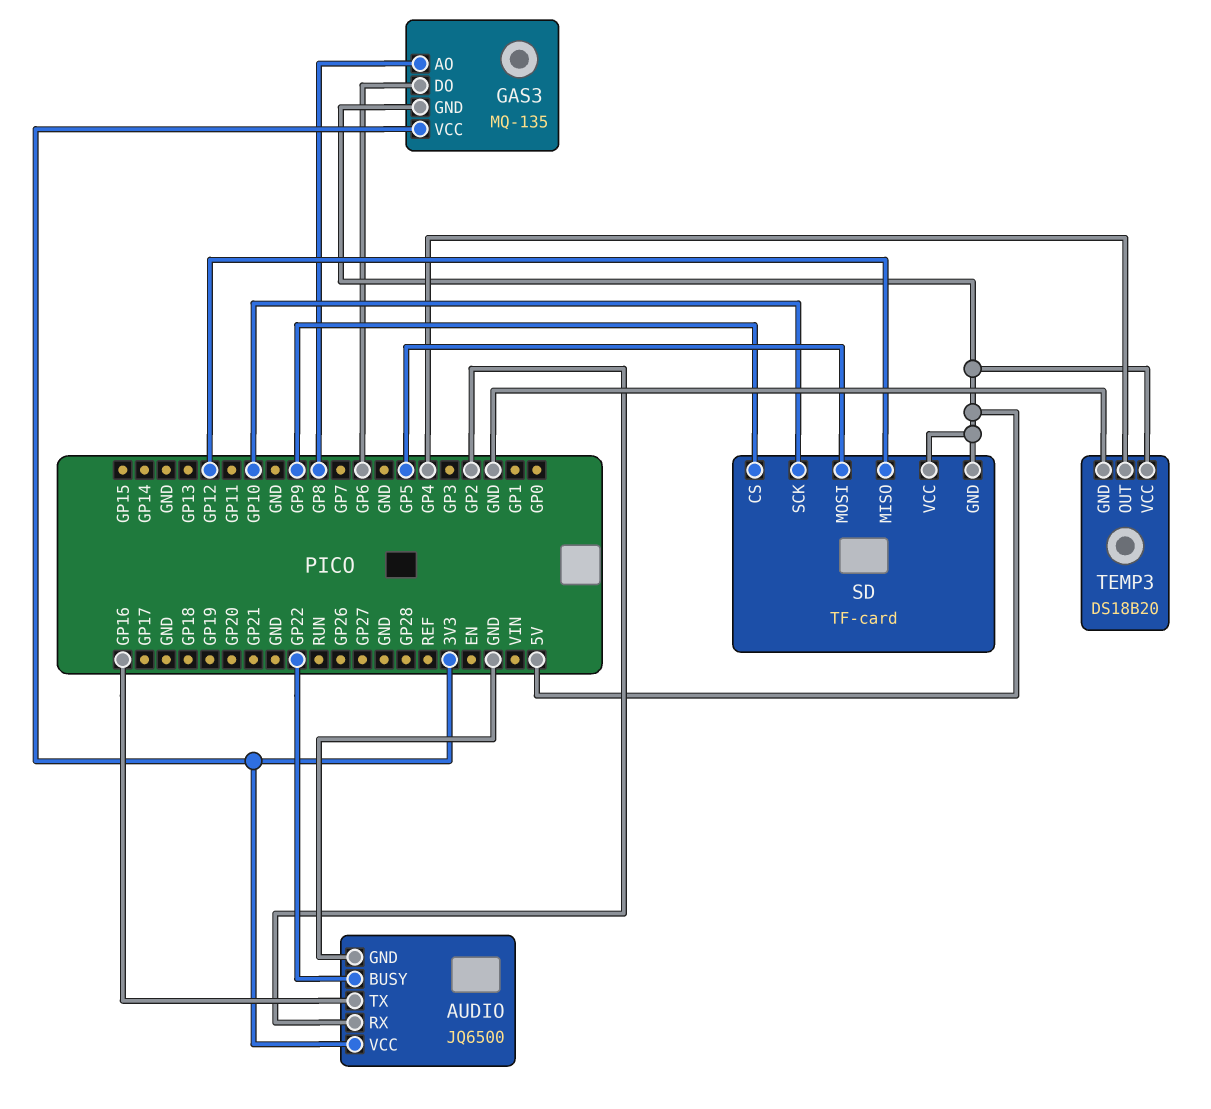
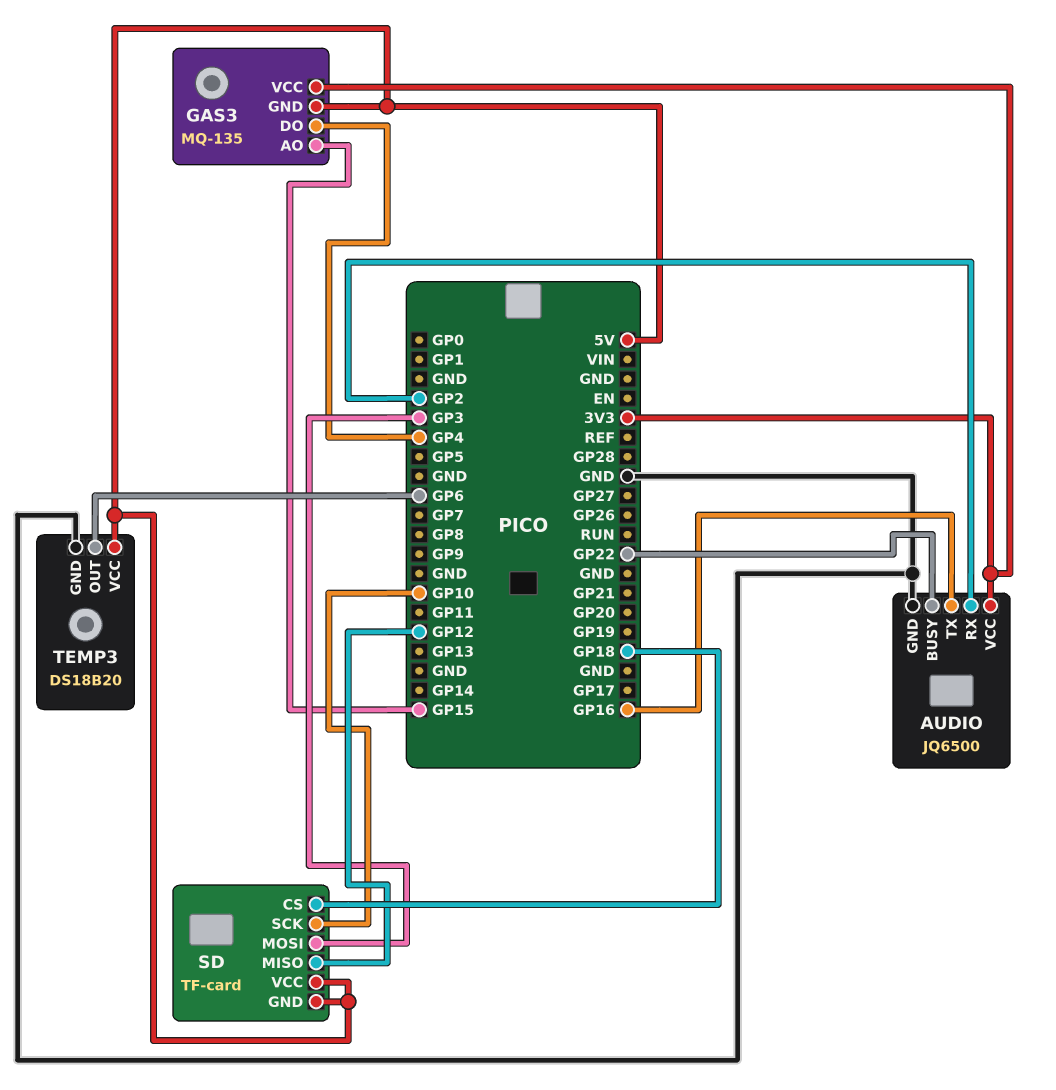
GAS3 pin AO: GP8 -> GP15
GAS3 pin DO: GP6 -> GP4
SD pin CS: GP9 -> GP18
SD pin MOSI: GP5 -> GP3
TEMP3 pin OUT: GP4 -> GP6

